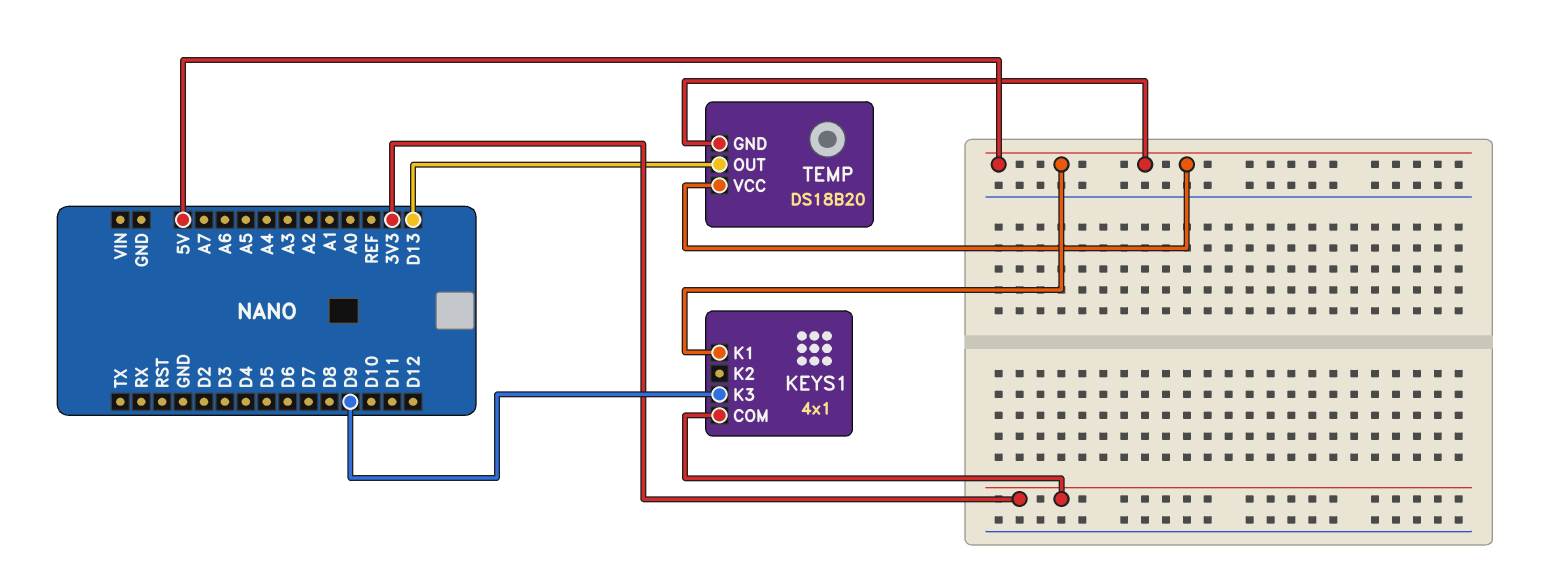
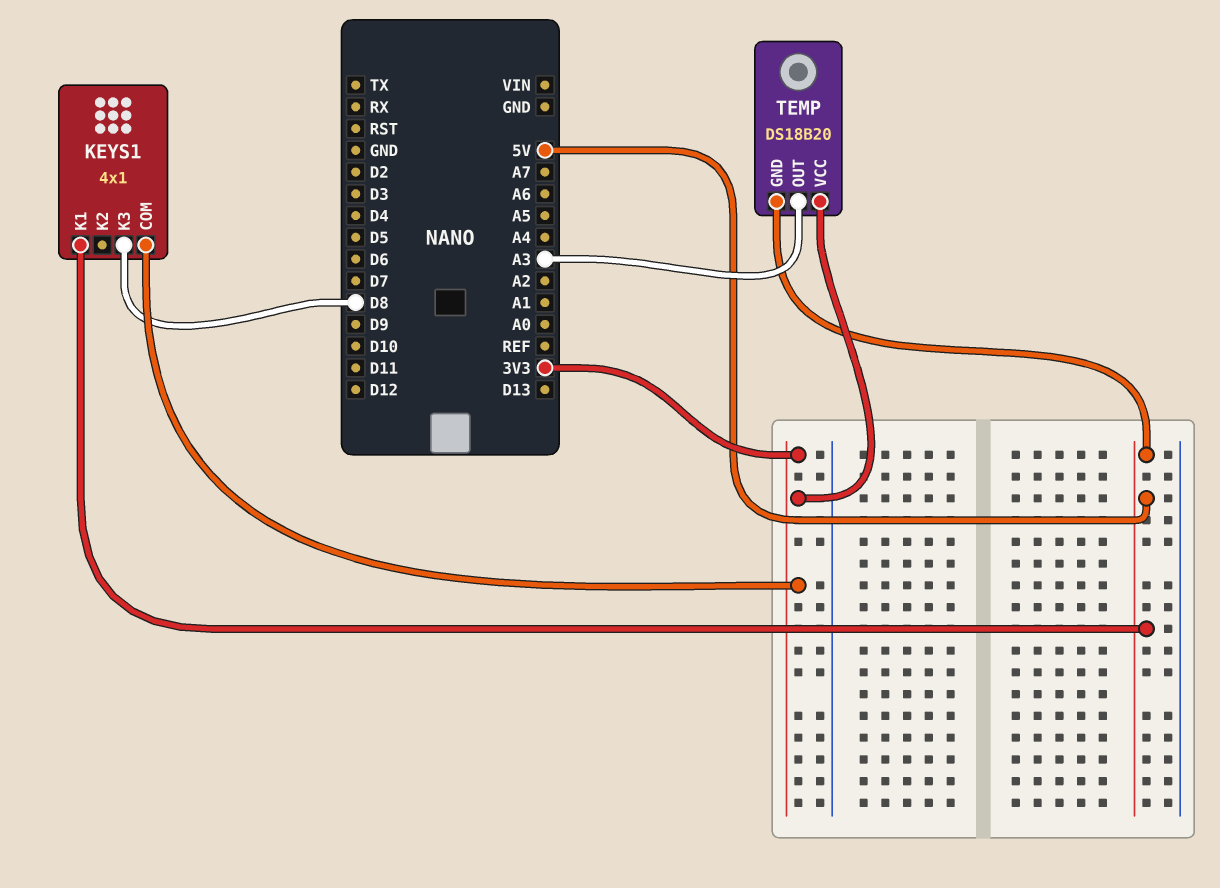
KEYS1 pin K3: D9 -> D8
TEMP pin OUT: D13 -> A3
TEMP pin VCC: 5V -> 3V3

